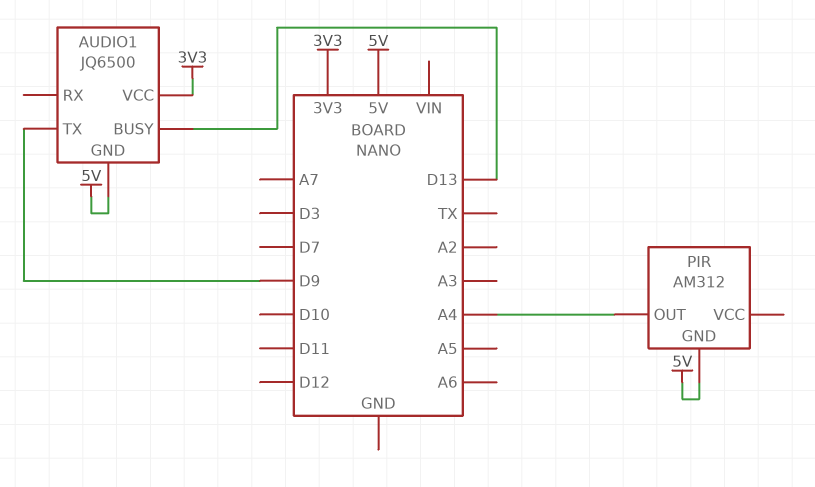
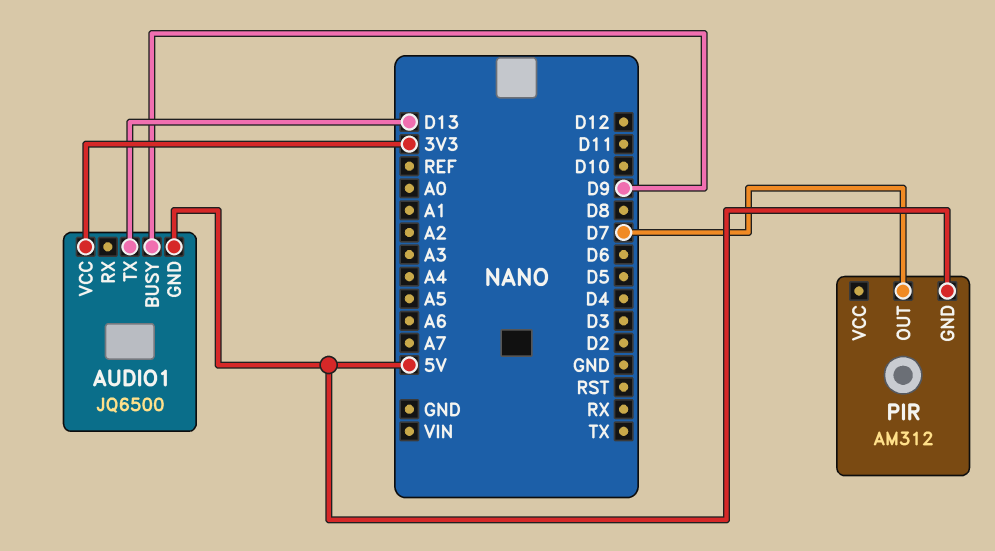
AUDIO1 pin BUSY: D13 -> D9
AUDIO1 pin TX: D9 -> D13
PIR pin OUT: A4 -> D7

